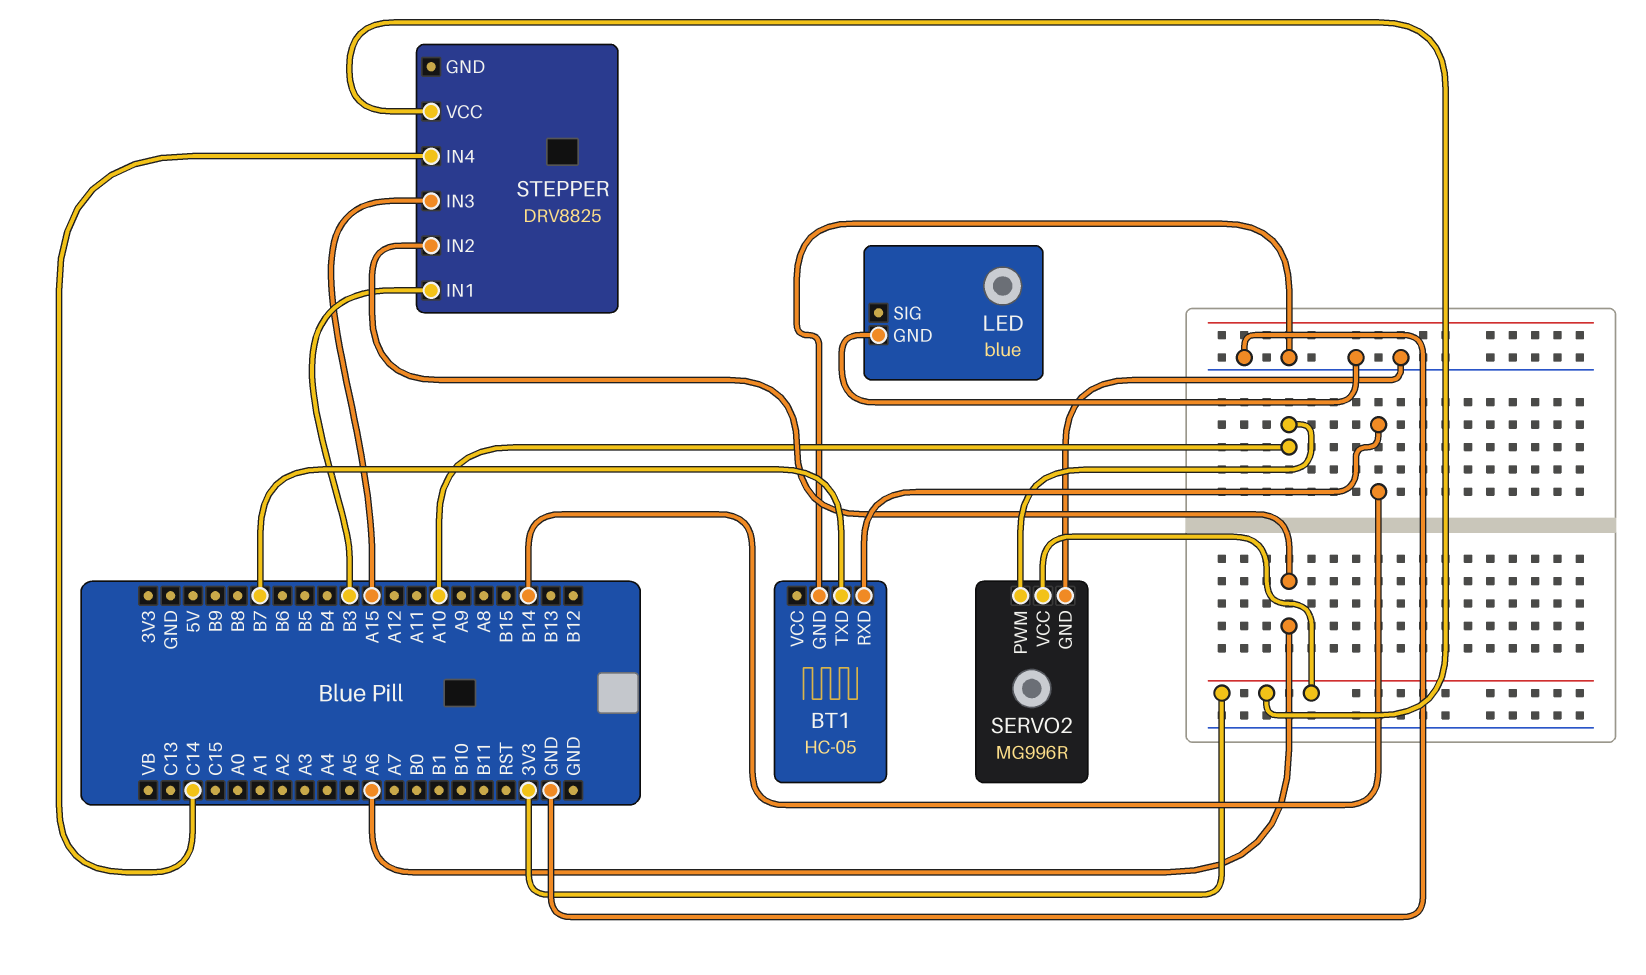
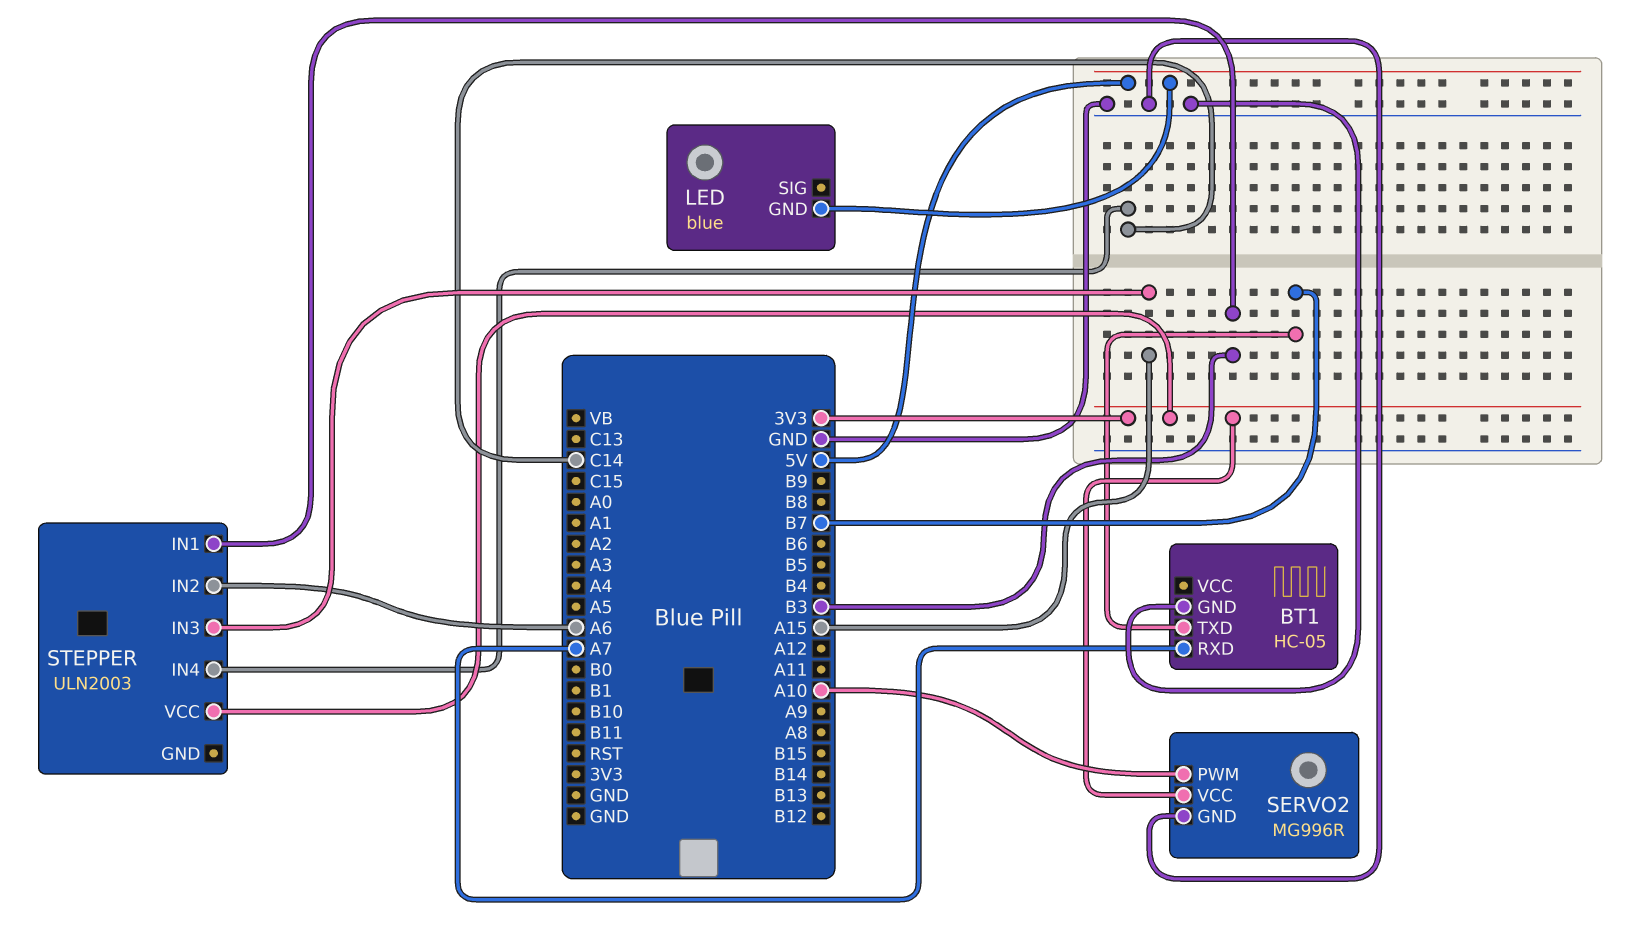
BT1 pin RXD: B14 -> A7
LED pin GND: GND -> 5V
STEPPER: DRV8825 -> ULN2003

